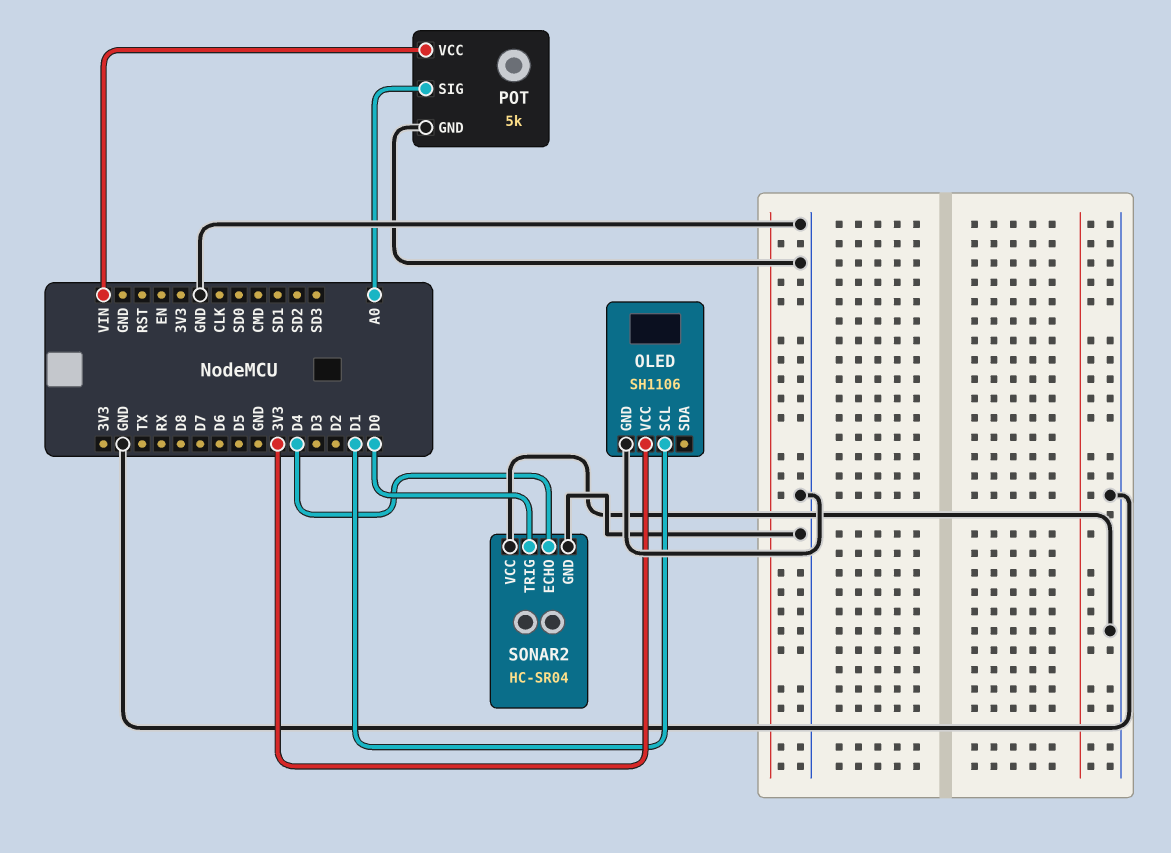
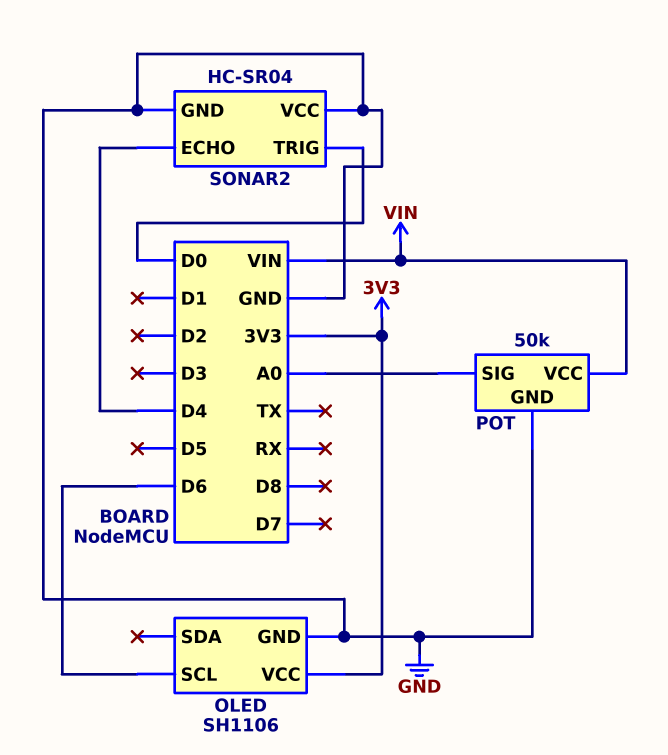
OLED pin SCL: D1 -> D6
POT: 5k -> 50k

